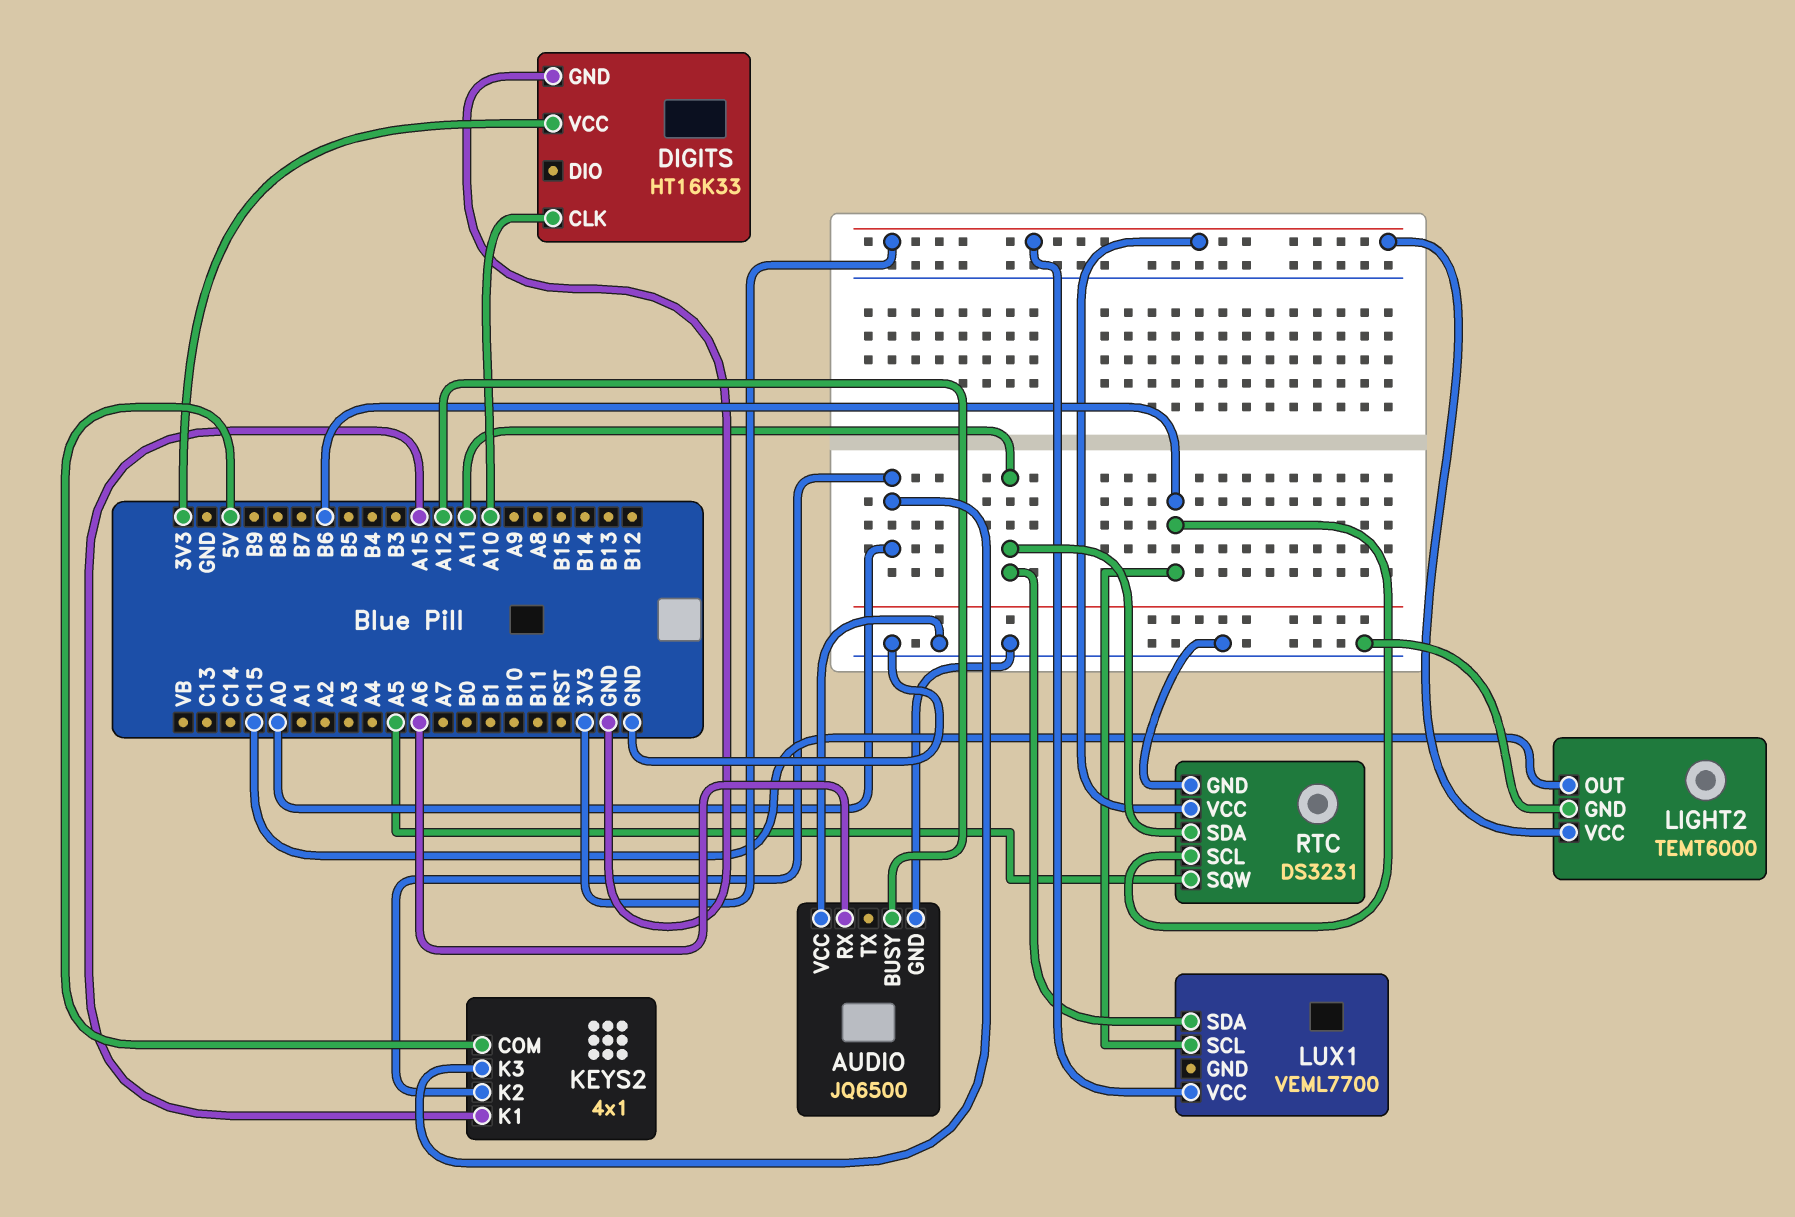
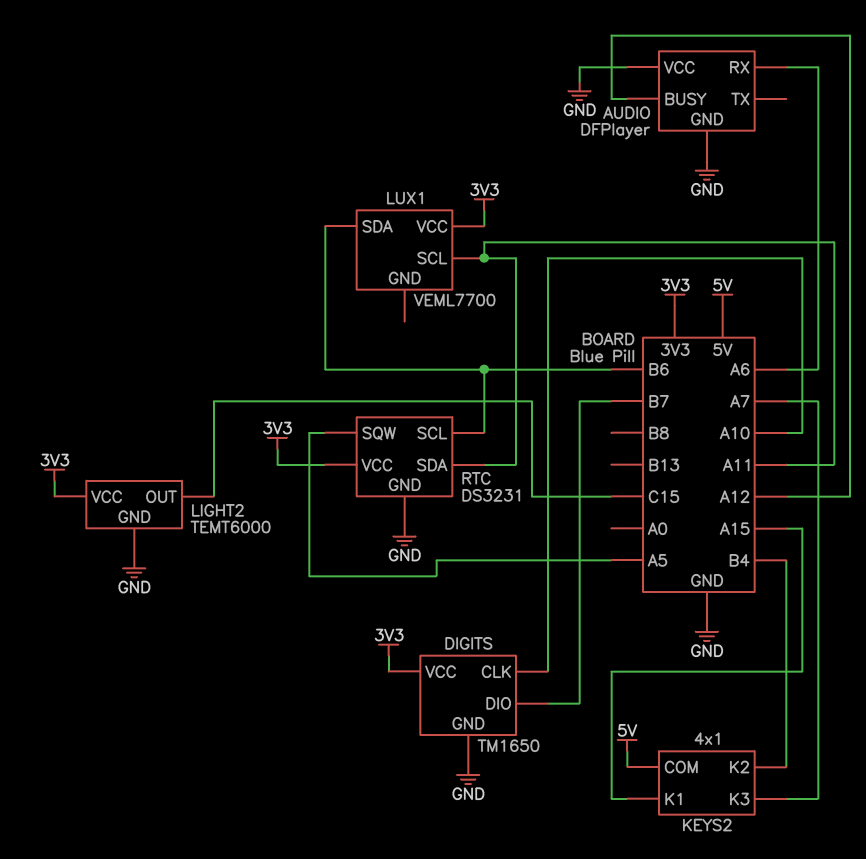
AUDIO: JQ6500 -> DFPlayer
DIGITS: HT16K33 -> TM1650
DIGITS pin DIO: none -> B7
KEYS2 pin K2: A0 -> B4
KEYS2 pin K3: A0 -> A7
LUX1 pin SCL: B6 -> A11
LUX1 pin SDA: A11 -> B6

